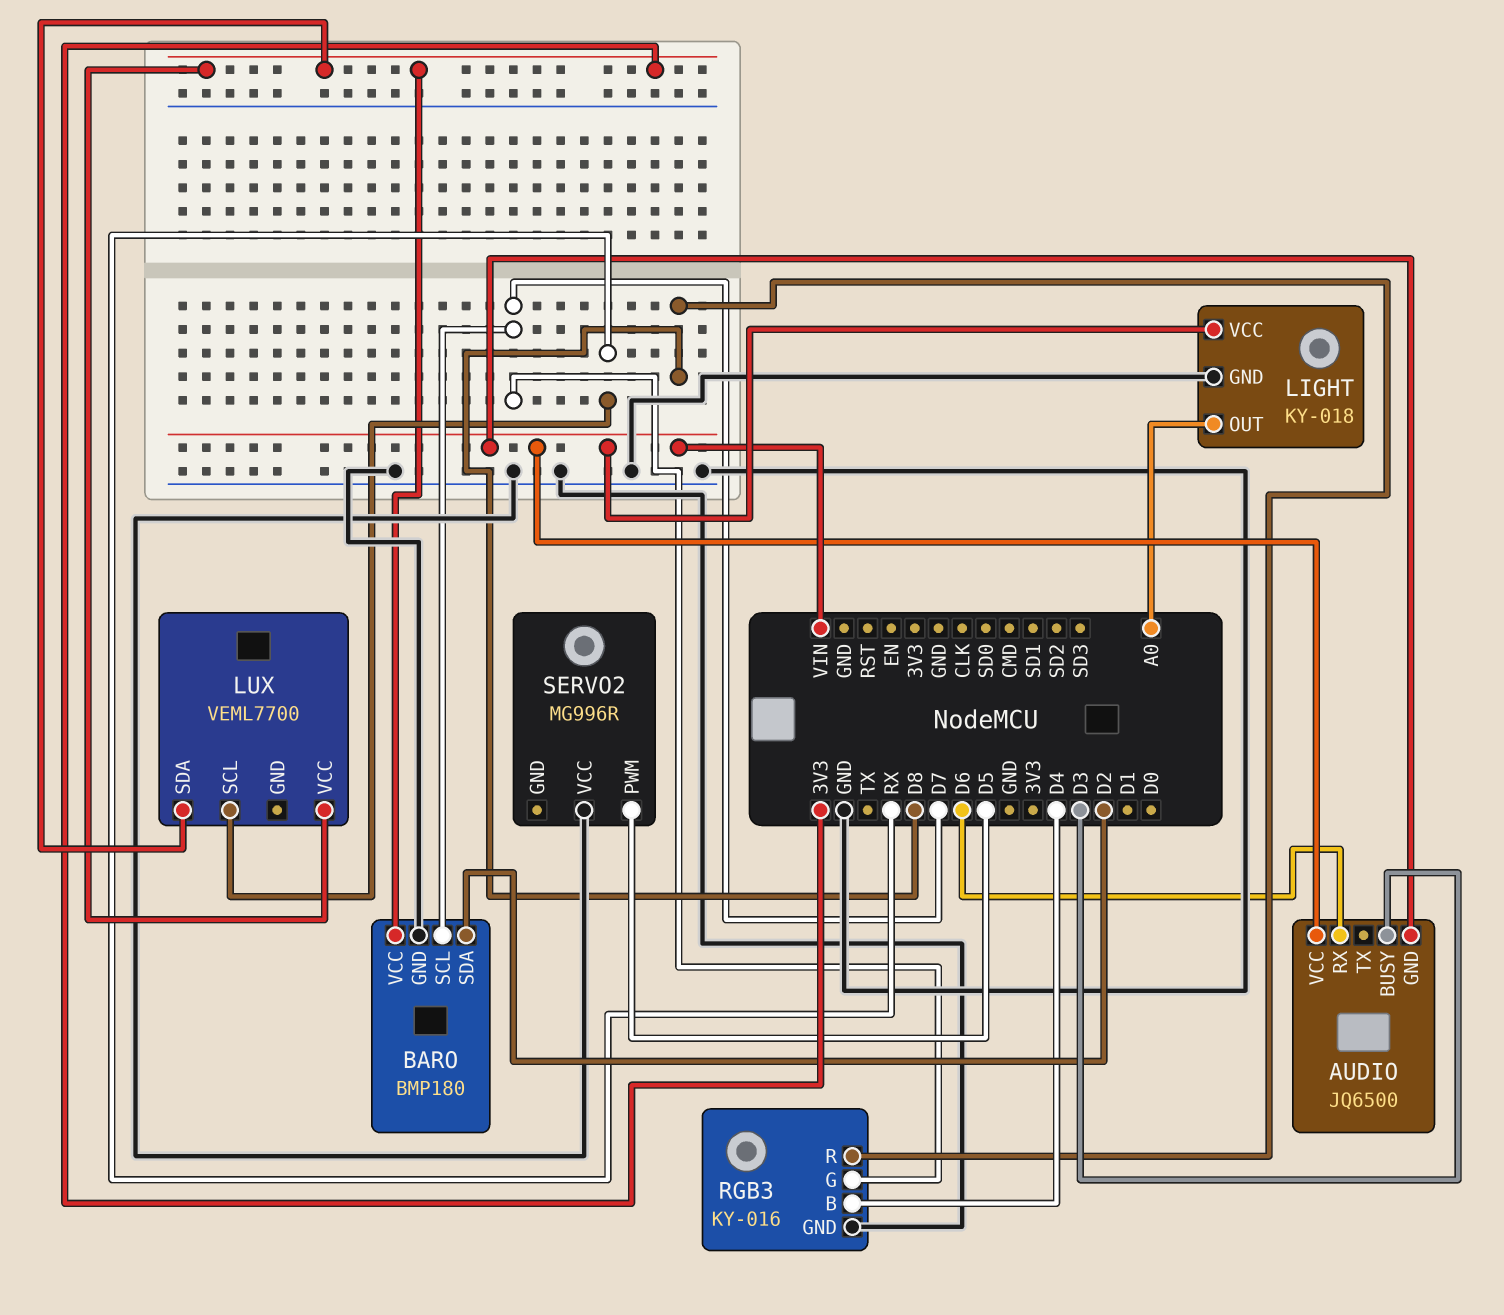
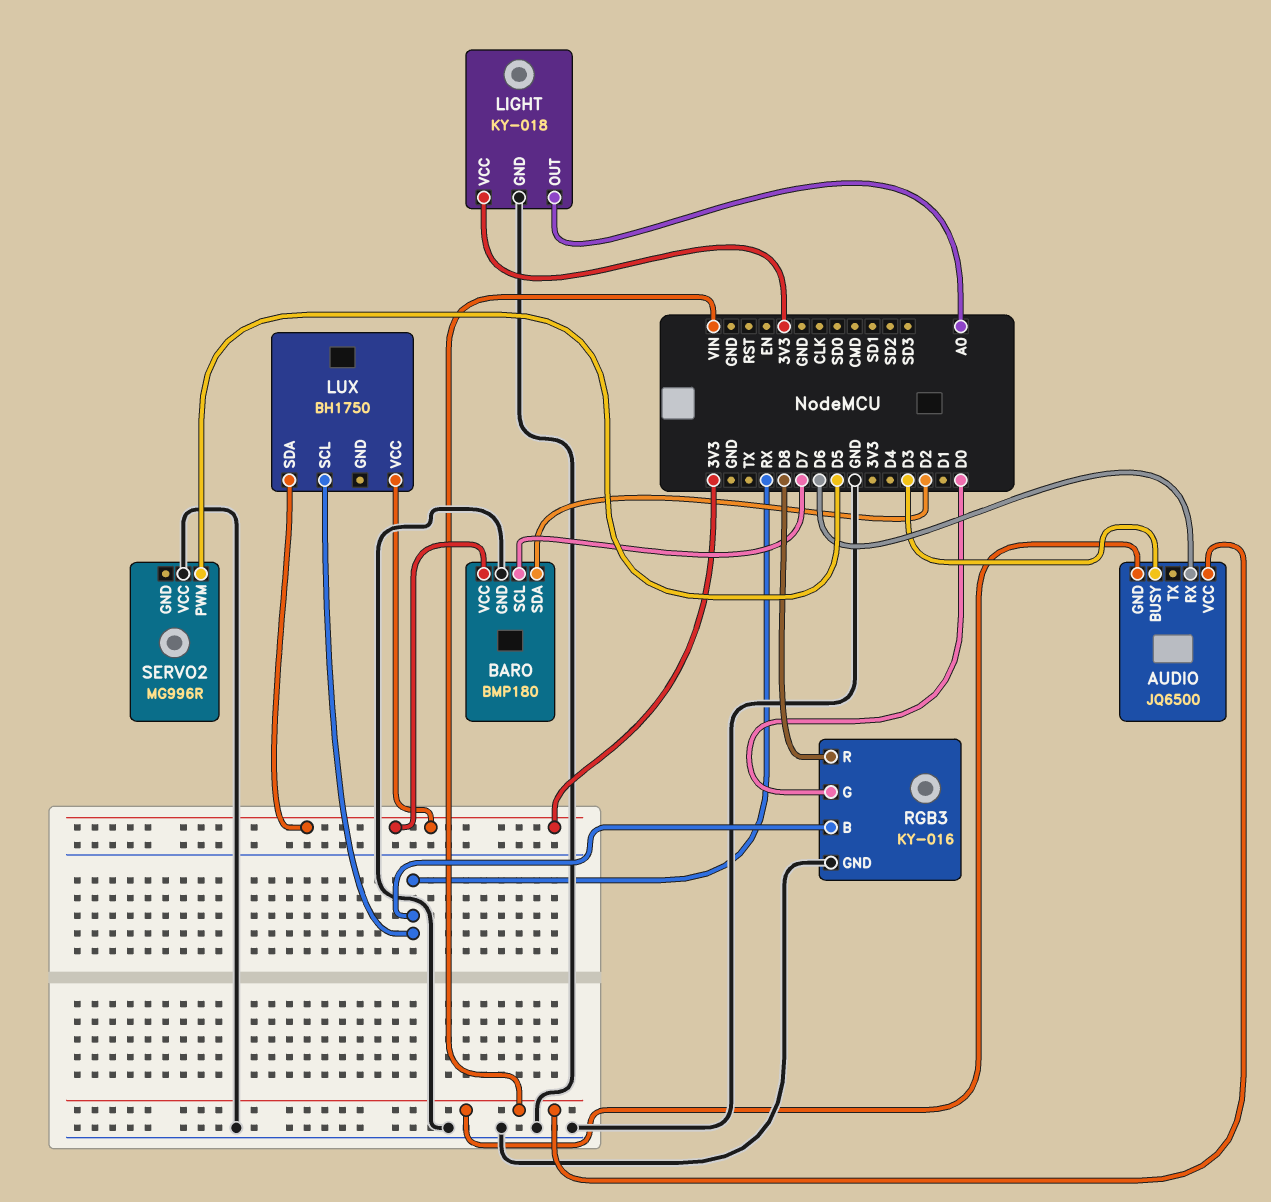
LIGHT pin VCC: VIN -> 3V3
LUX: VEML7700 -> BH1750
RGB3 pin B: D4 -> RX
RGB3 pin G: D7 -> D0

